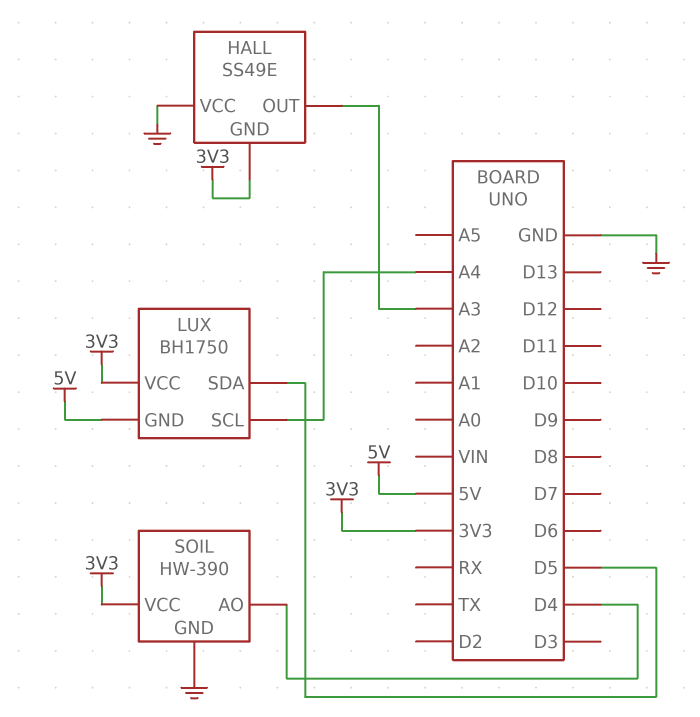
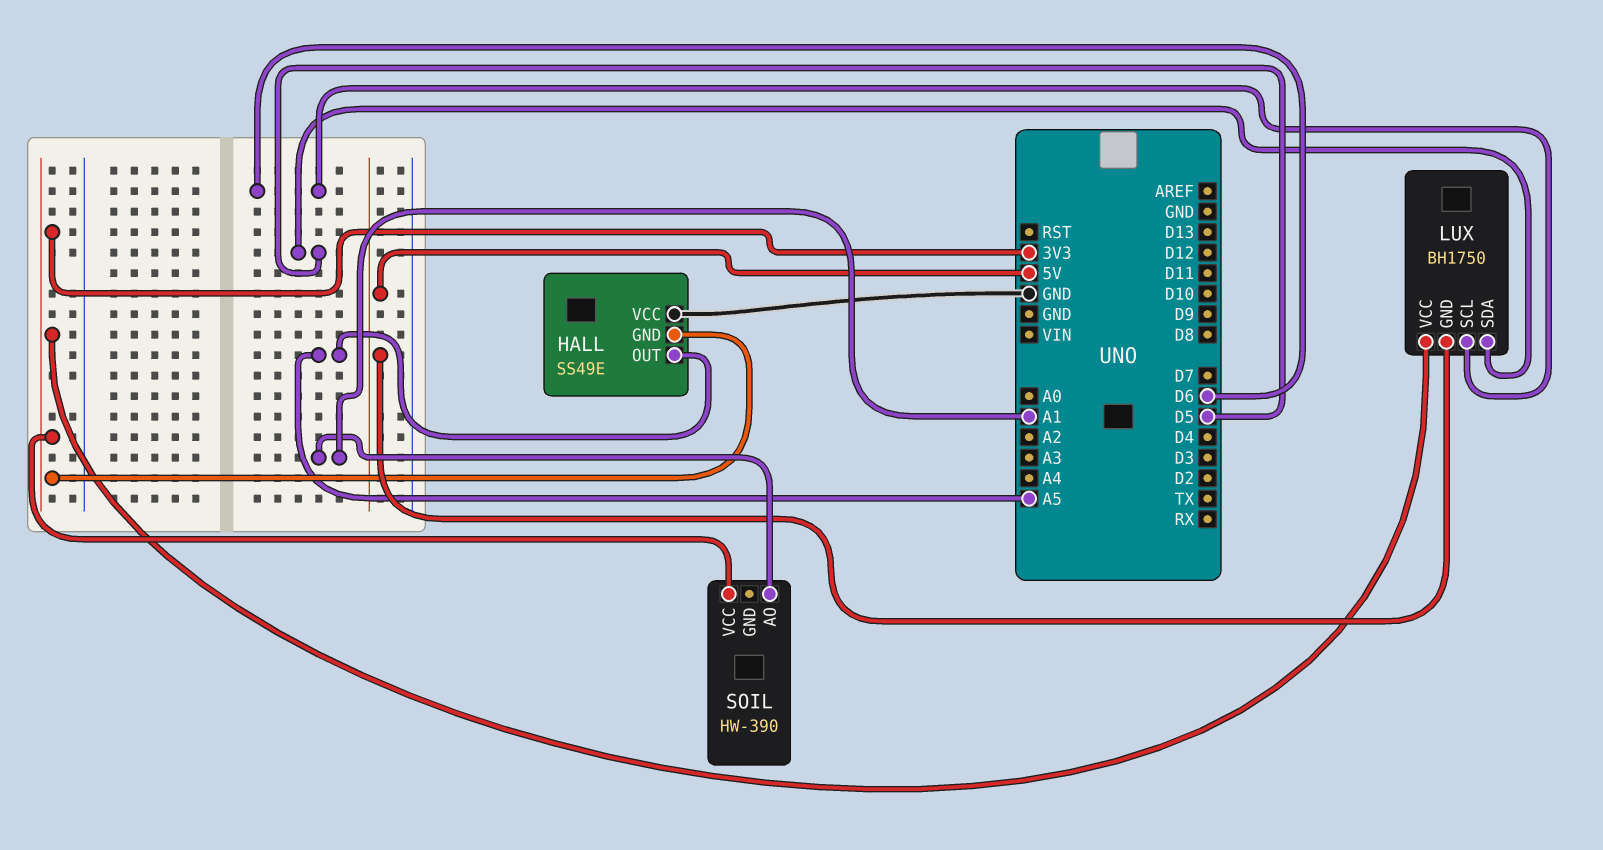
HALL pin OUT: A3 -> A5
LUX pin SCL: A4 -> D6
SOIL pin AO: D4 -> A1
SOIL pin GND: GND -> none

